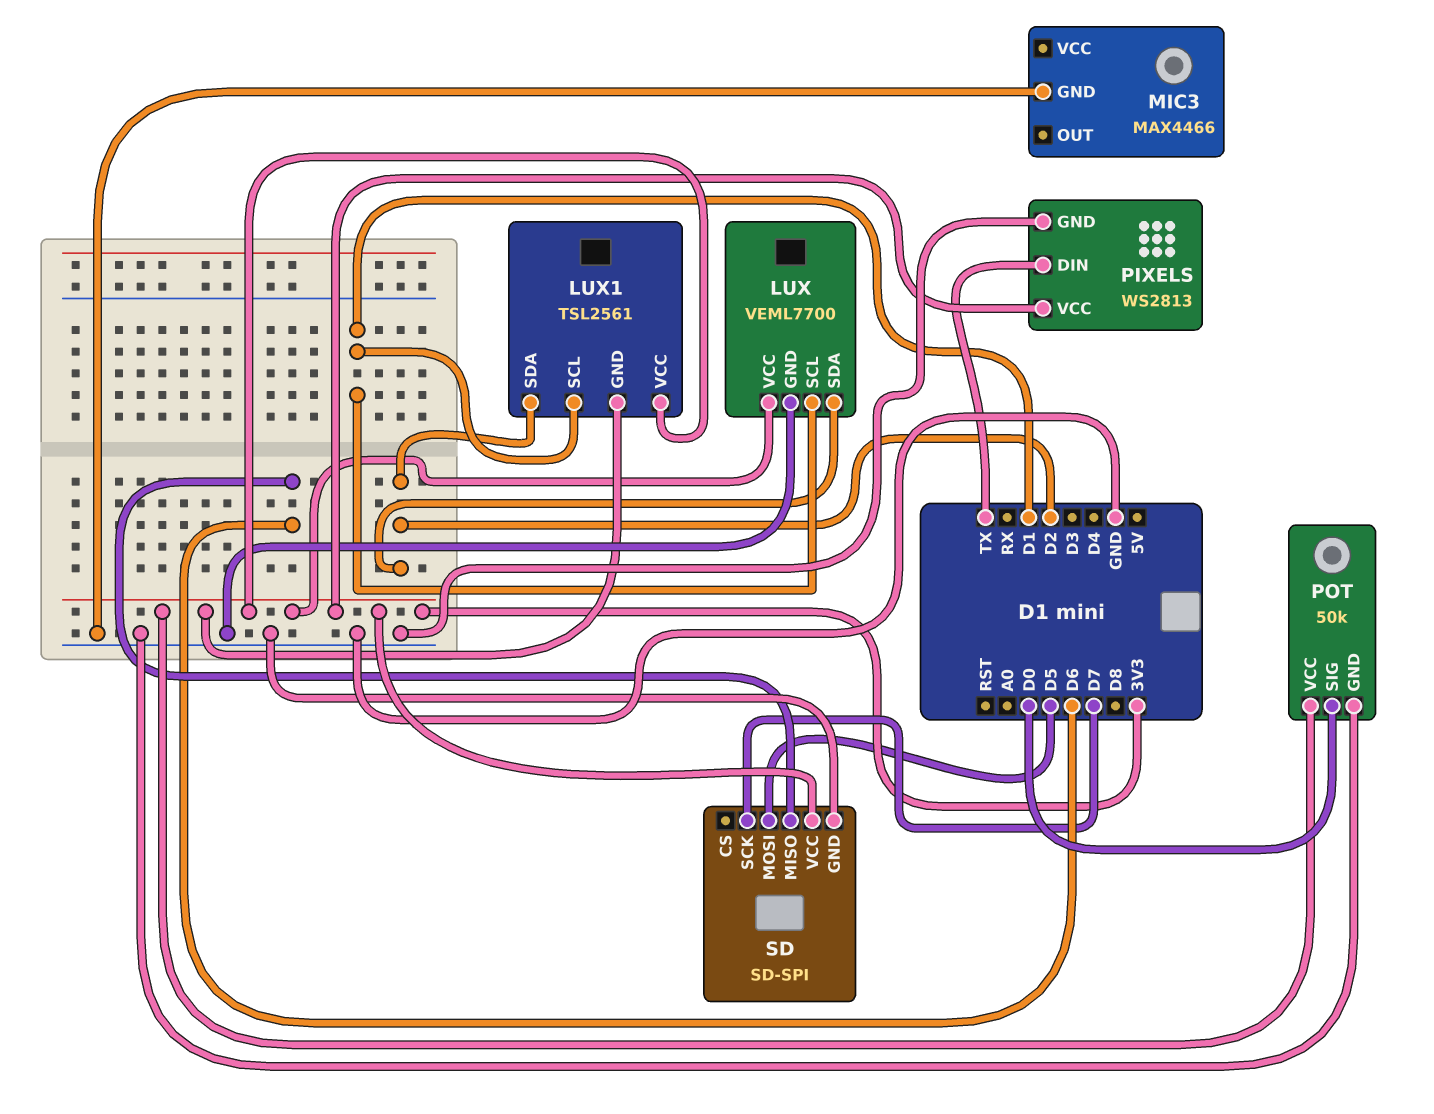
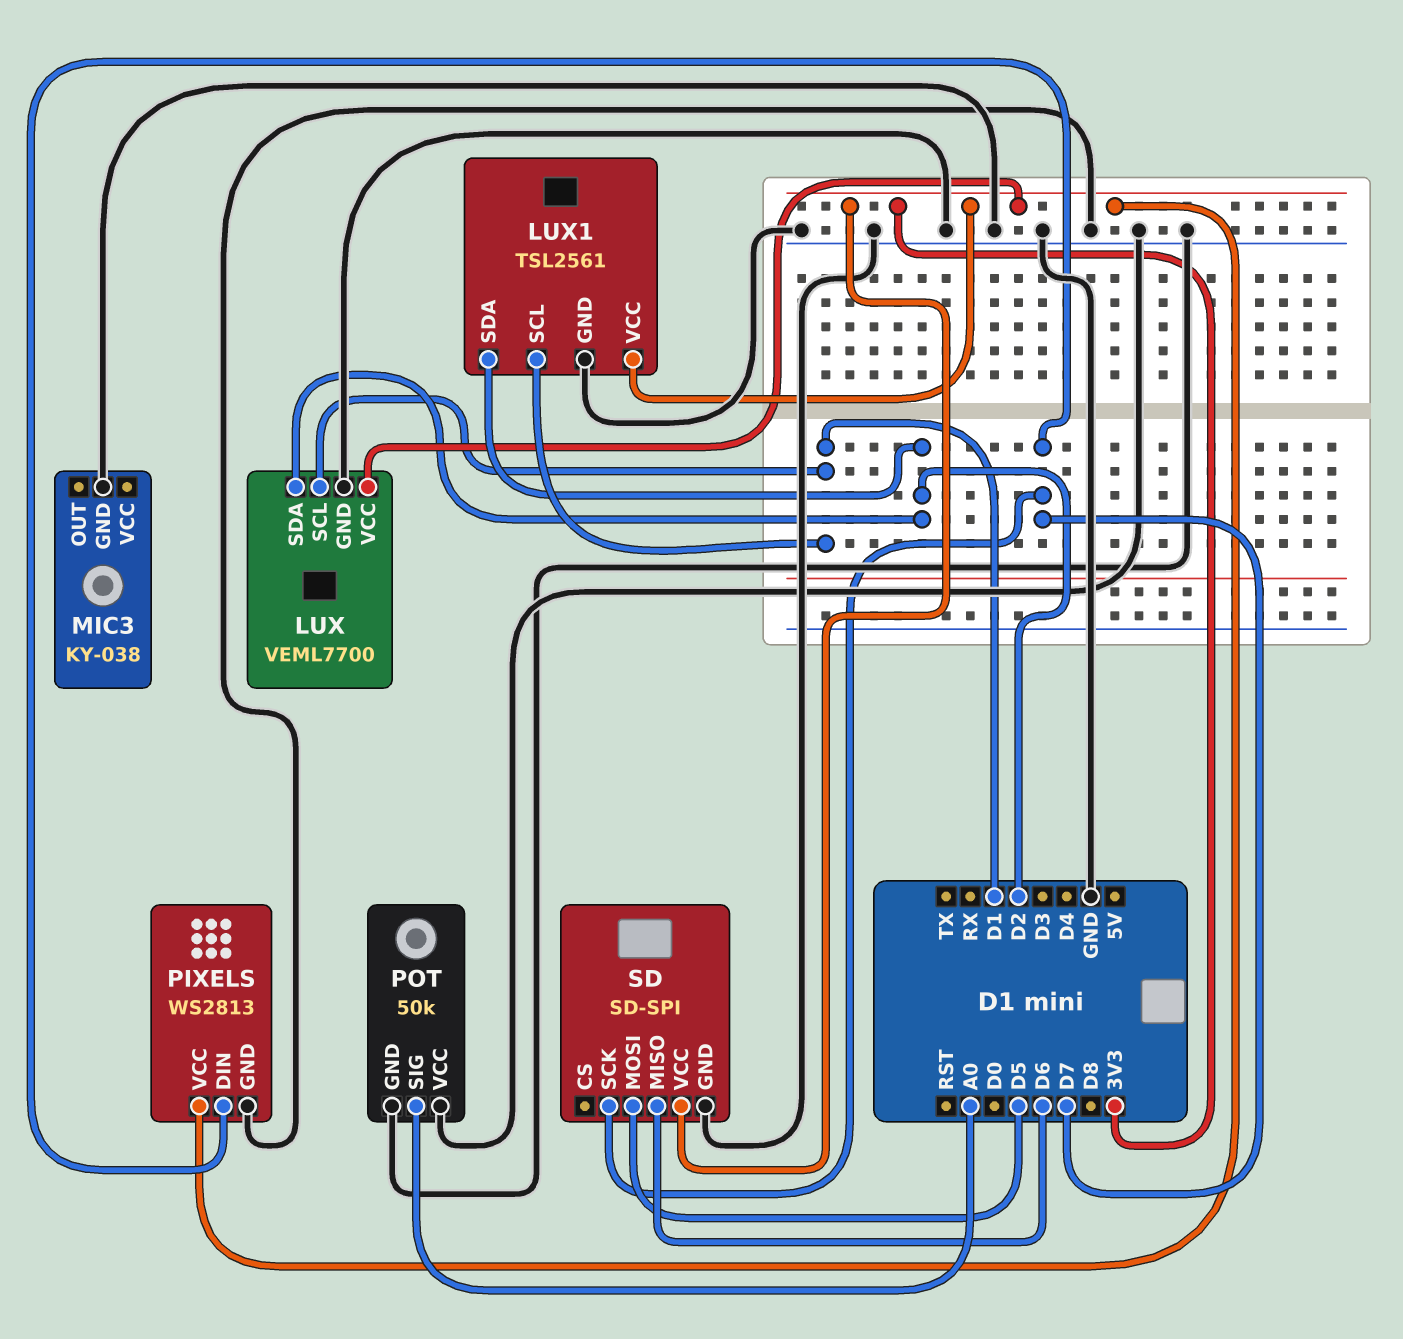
LUX1 pin GND: 3V3 -> GND
MIC3: MAX4466 -> KY-038
PIXELS pin DIN: TX -> D7
POT pin SIG: D0 -> A0
POT pin VCC: 3V3 -> GND

